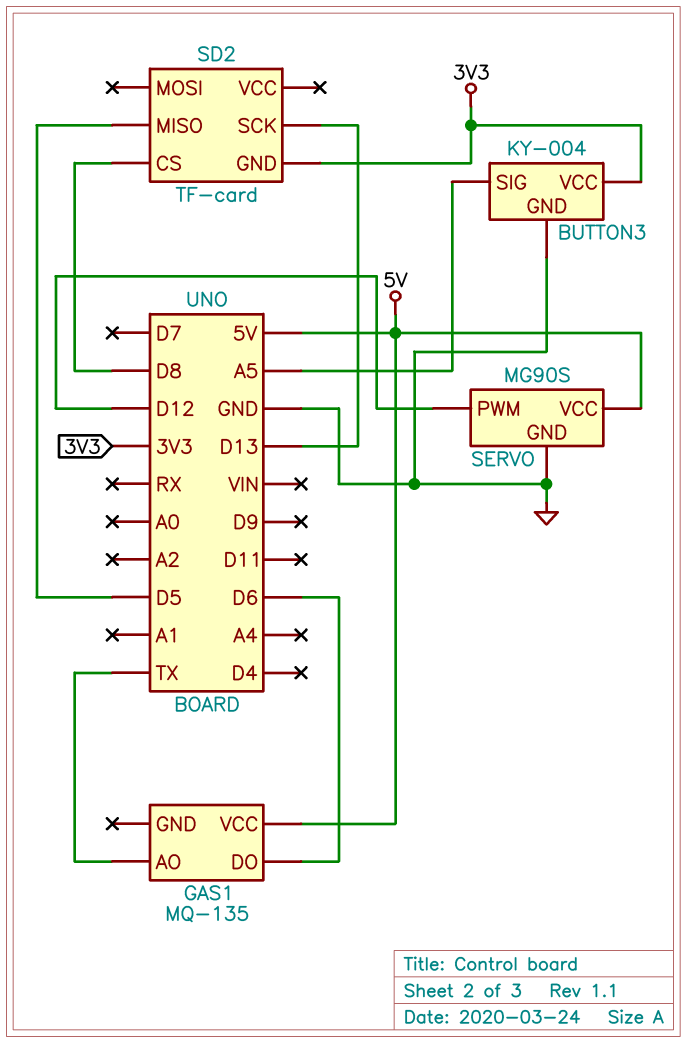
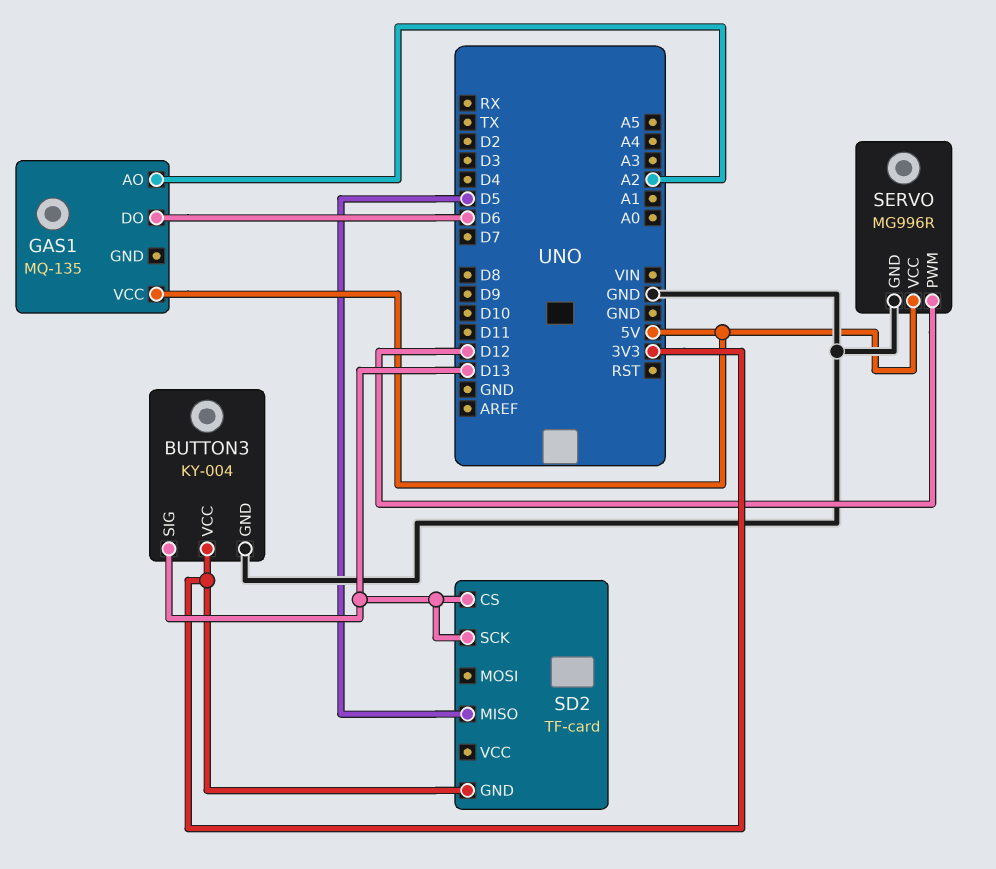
BUTTON3 pin SIG: A5 -> D13
GAS1 pin AO: TX -> A2
SD2 pin CS: D8 -> D13
SERVO: MG90S -> MG996R

